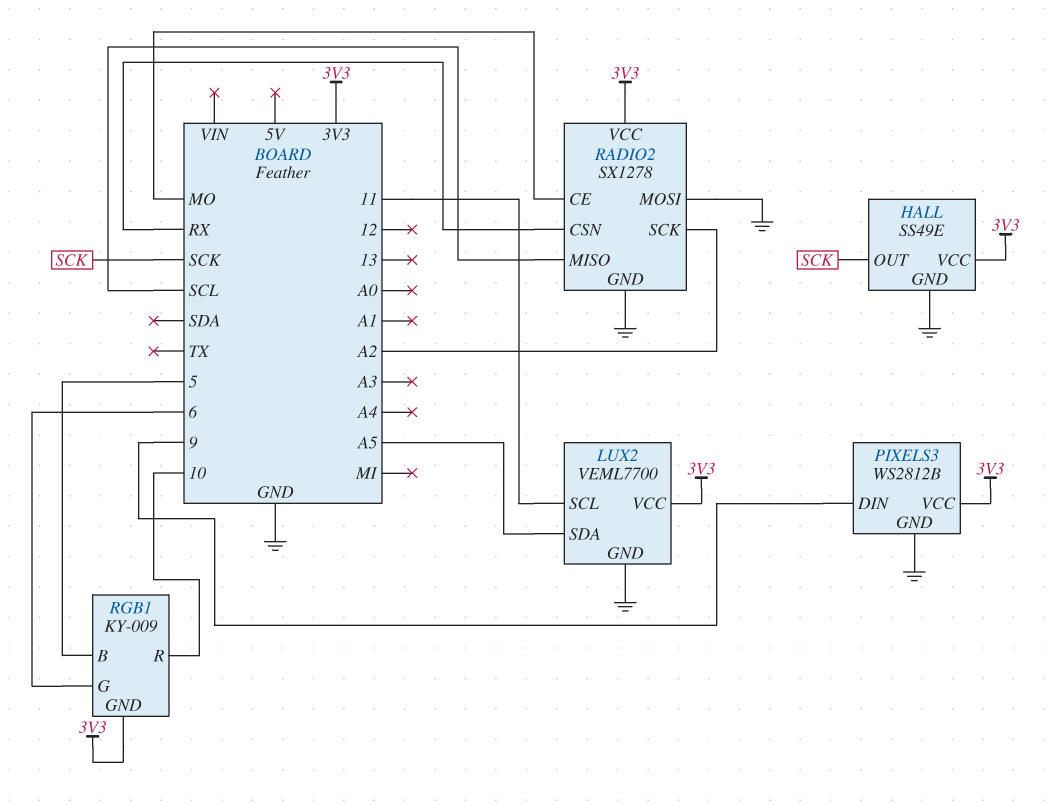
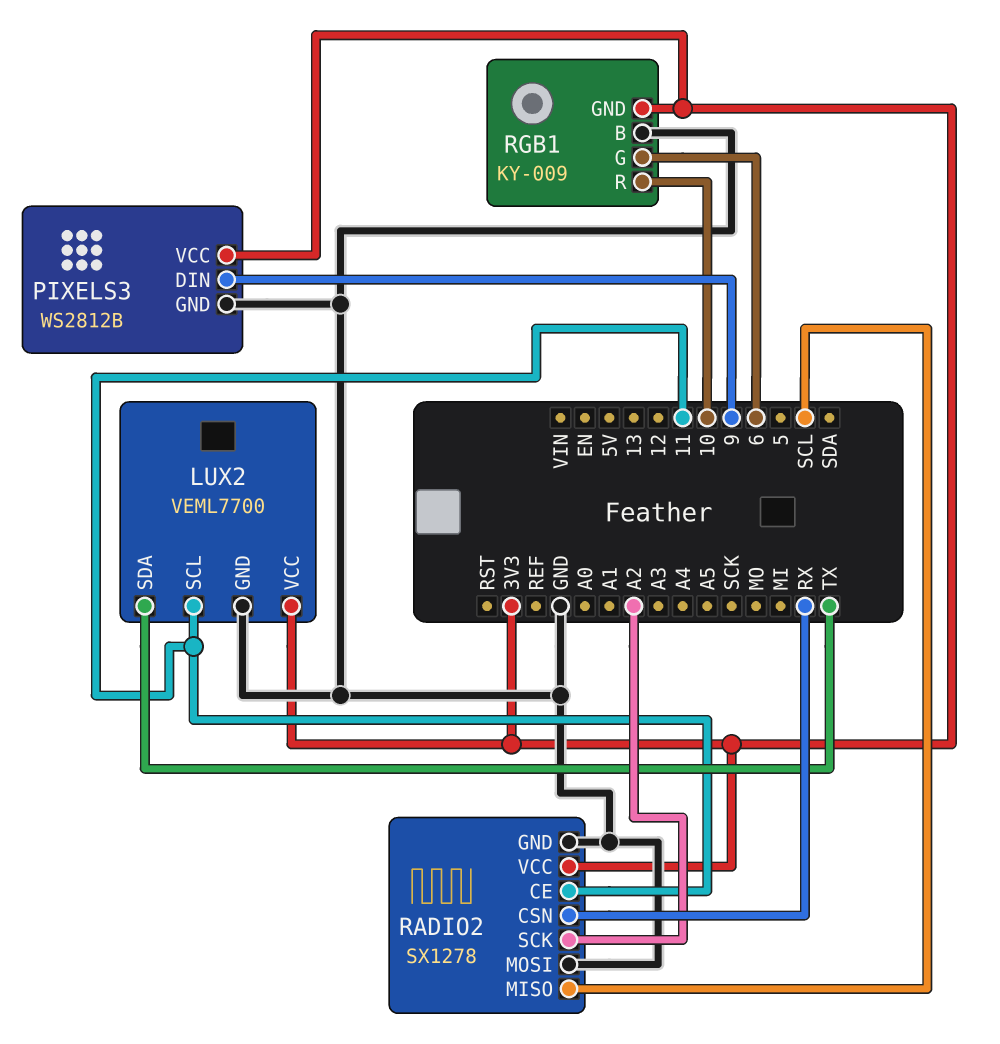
HALL: SS49E -> none
HALL pin GND: GND -> none
HALL pin OUT: SCK -> none
HALL pin VCC: 3V3 -> none
LUX2 pin SDA: A5 -> TX
RADIO2 pin CE: MO -> 11
RGB1 pin B: 5 -> GND

